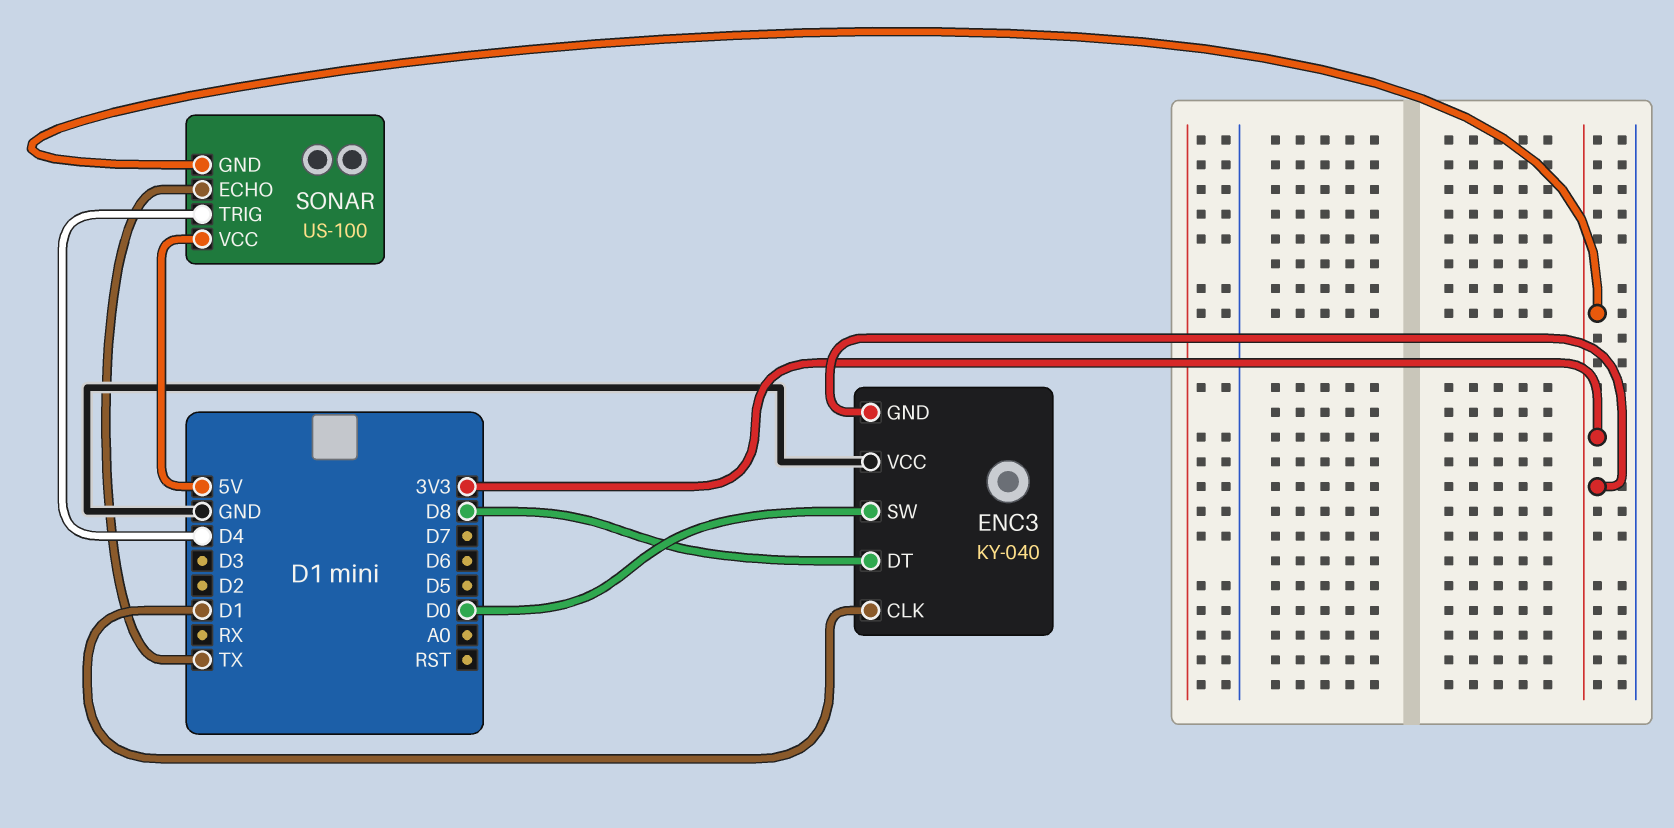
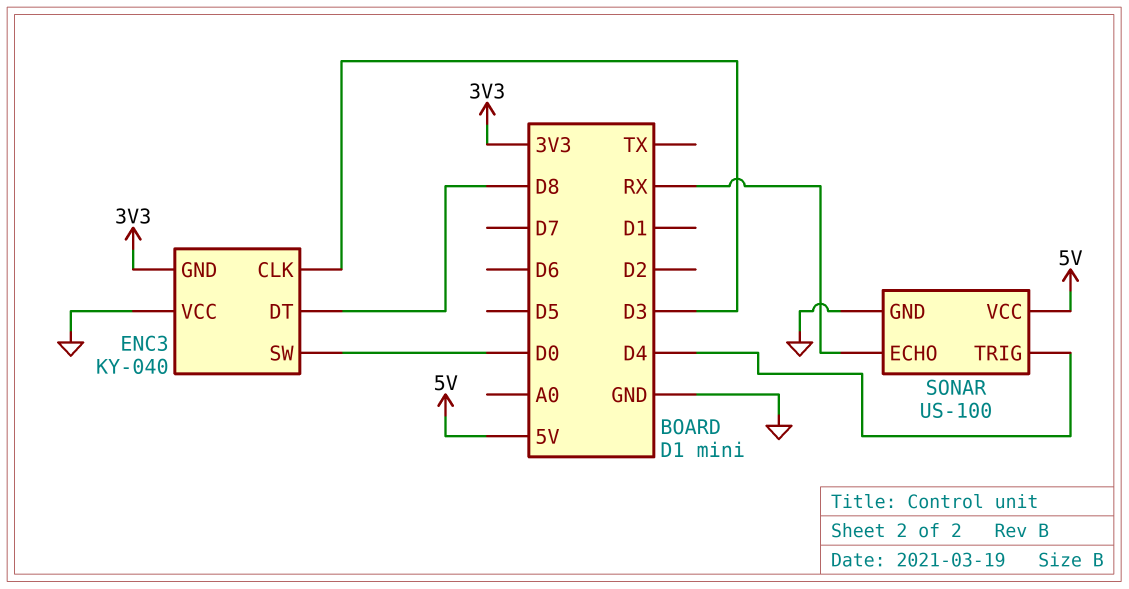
ENC3 pin CLK: D1 -> D3
SONAR pin ECHO: TX -> RX
SONAR pin GND: 3V3 -> GND

